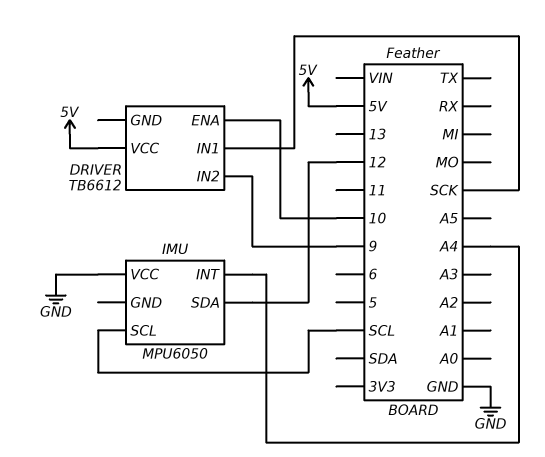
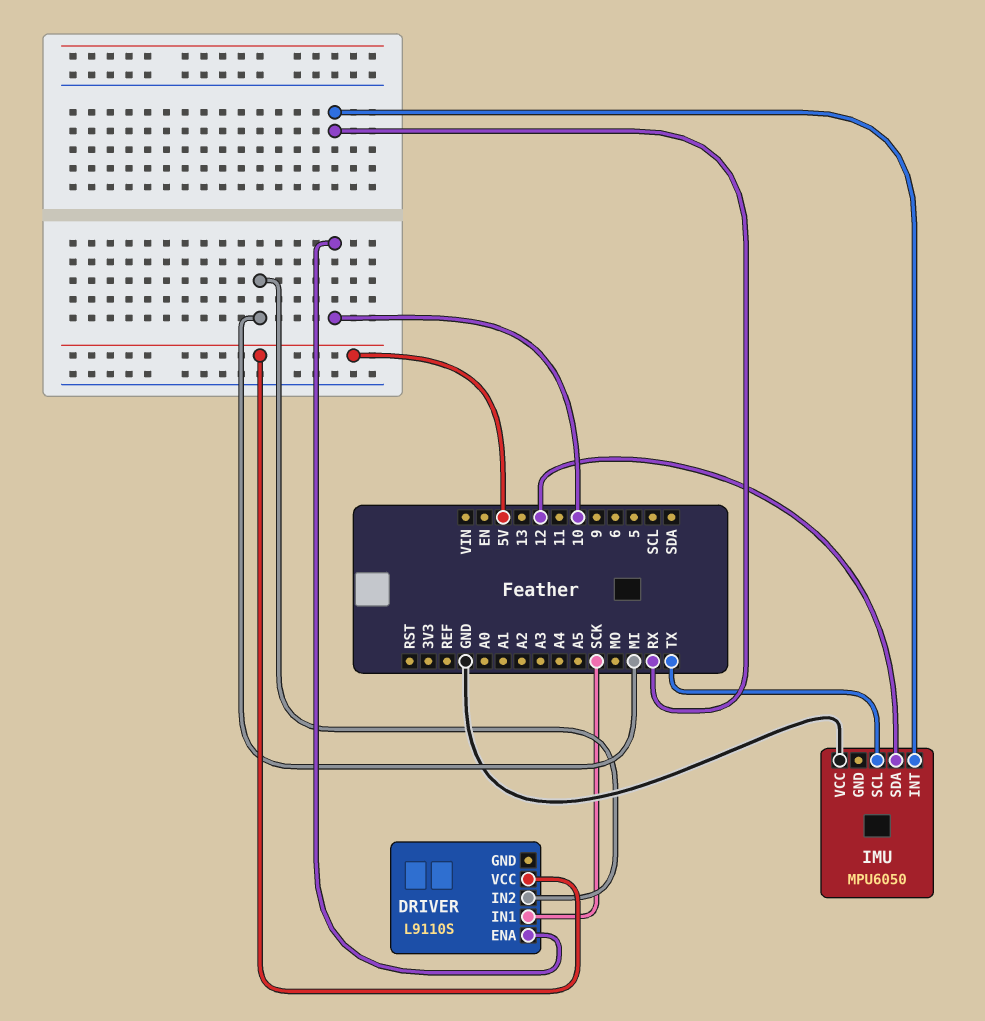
DRIVER: TB6612 -> L9110S
DRIVER pin IN2: 9 -> MI
IMU pin INT: A4 -> RX
IMU pin SCL: SCL -> TX

